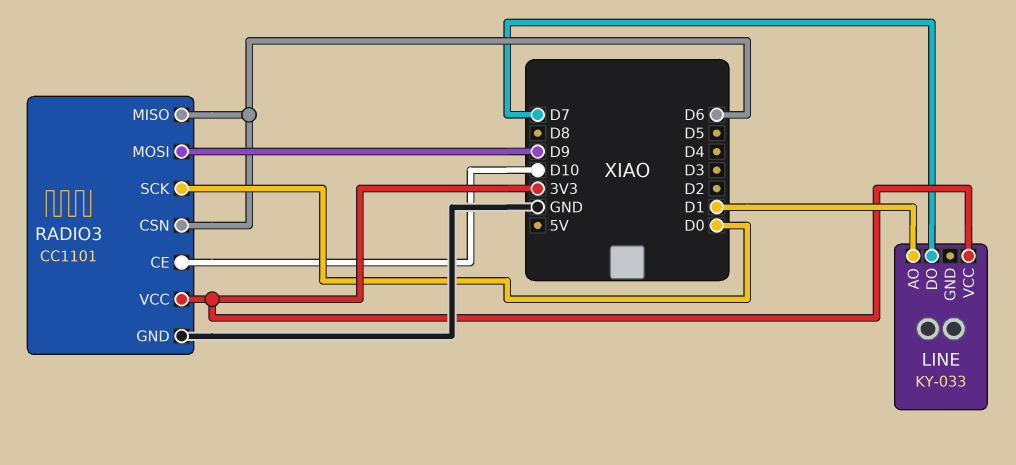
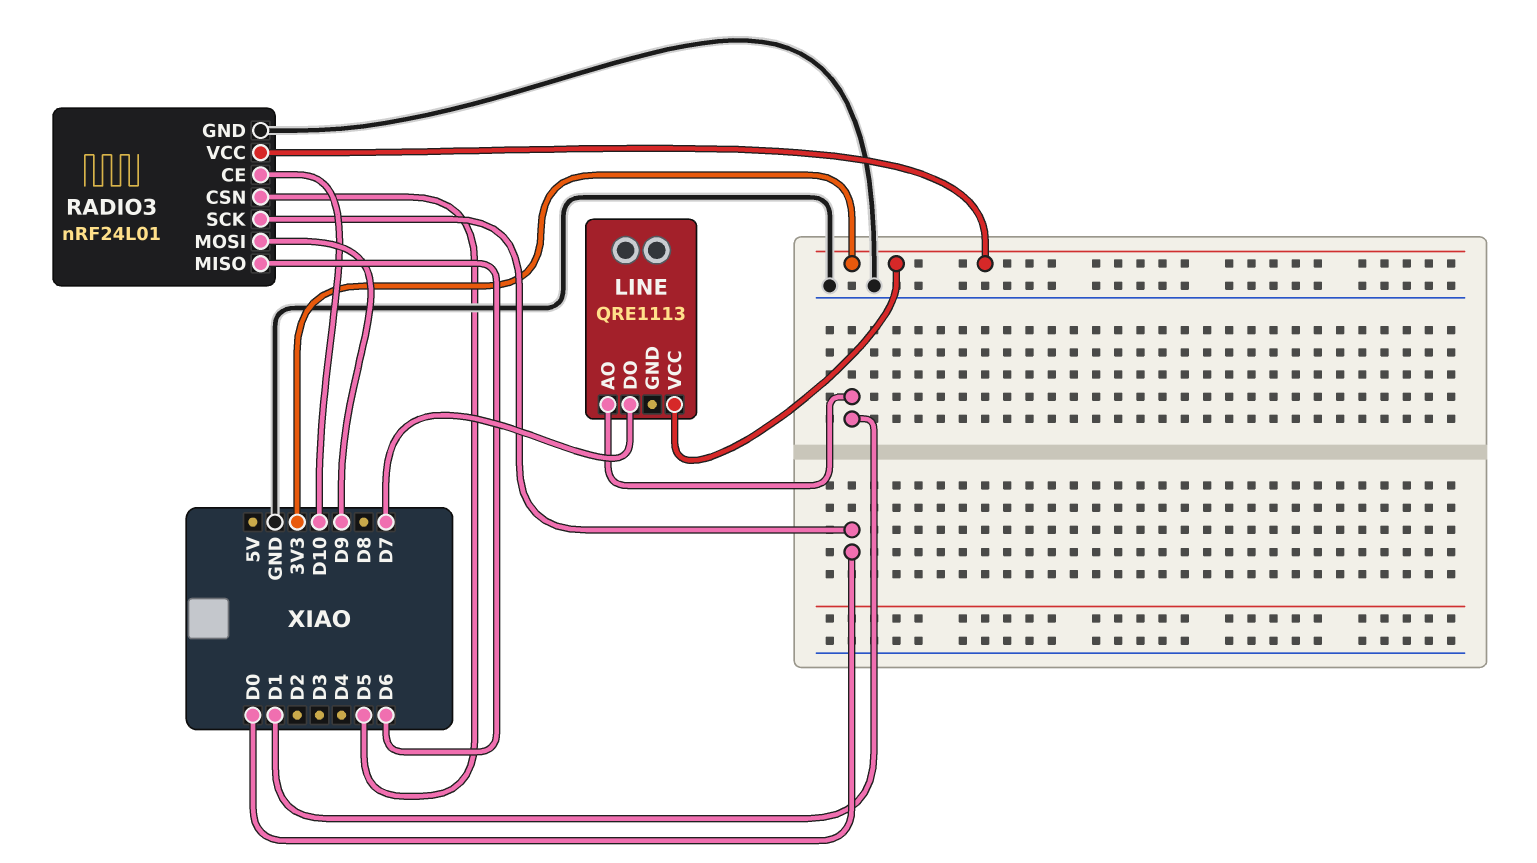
LINE: KY-033 -> QRE1113
RADIO3: CC1101 -> nRF24L01
RADIO3 pin CSN: D6 -> D5

